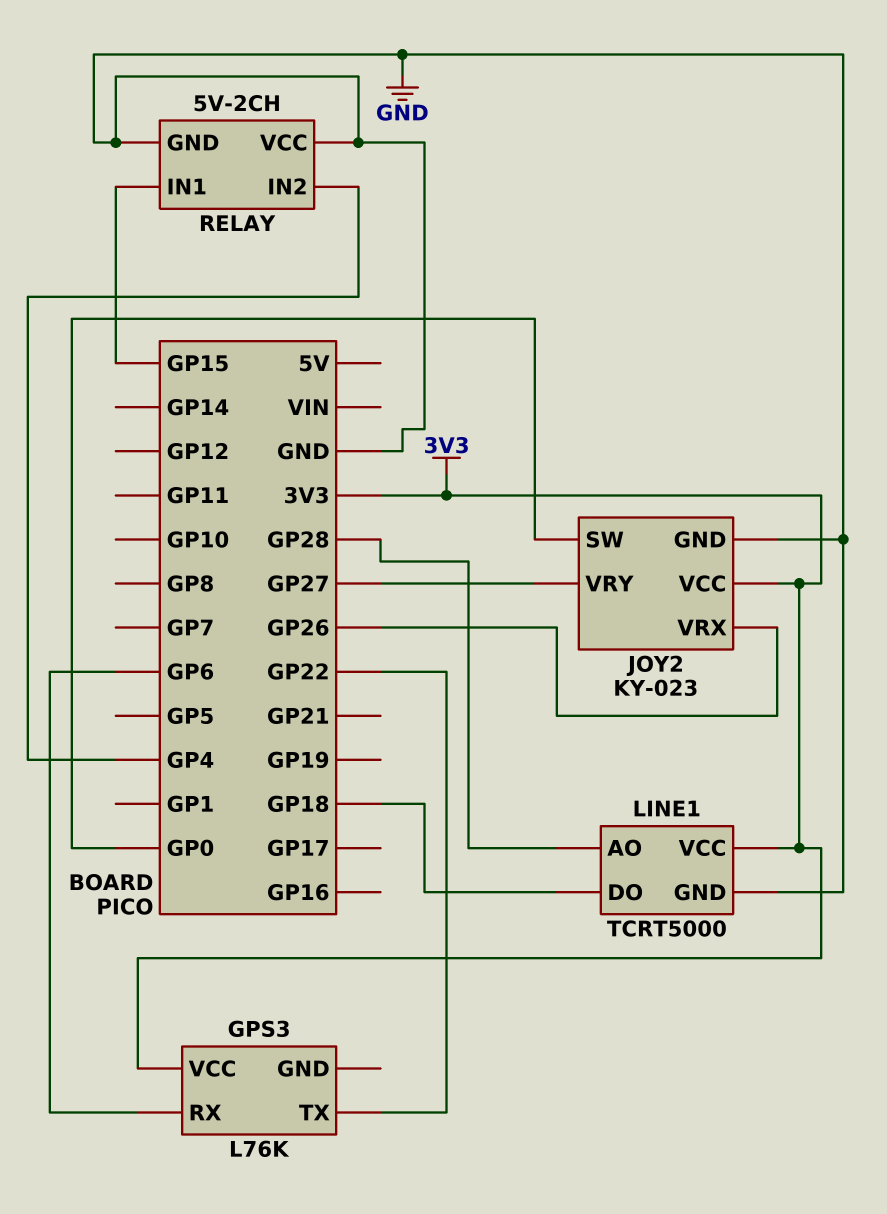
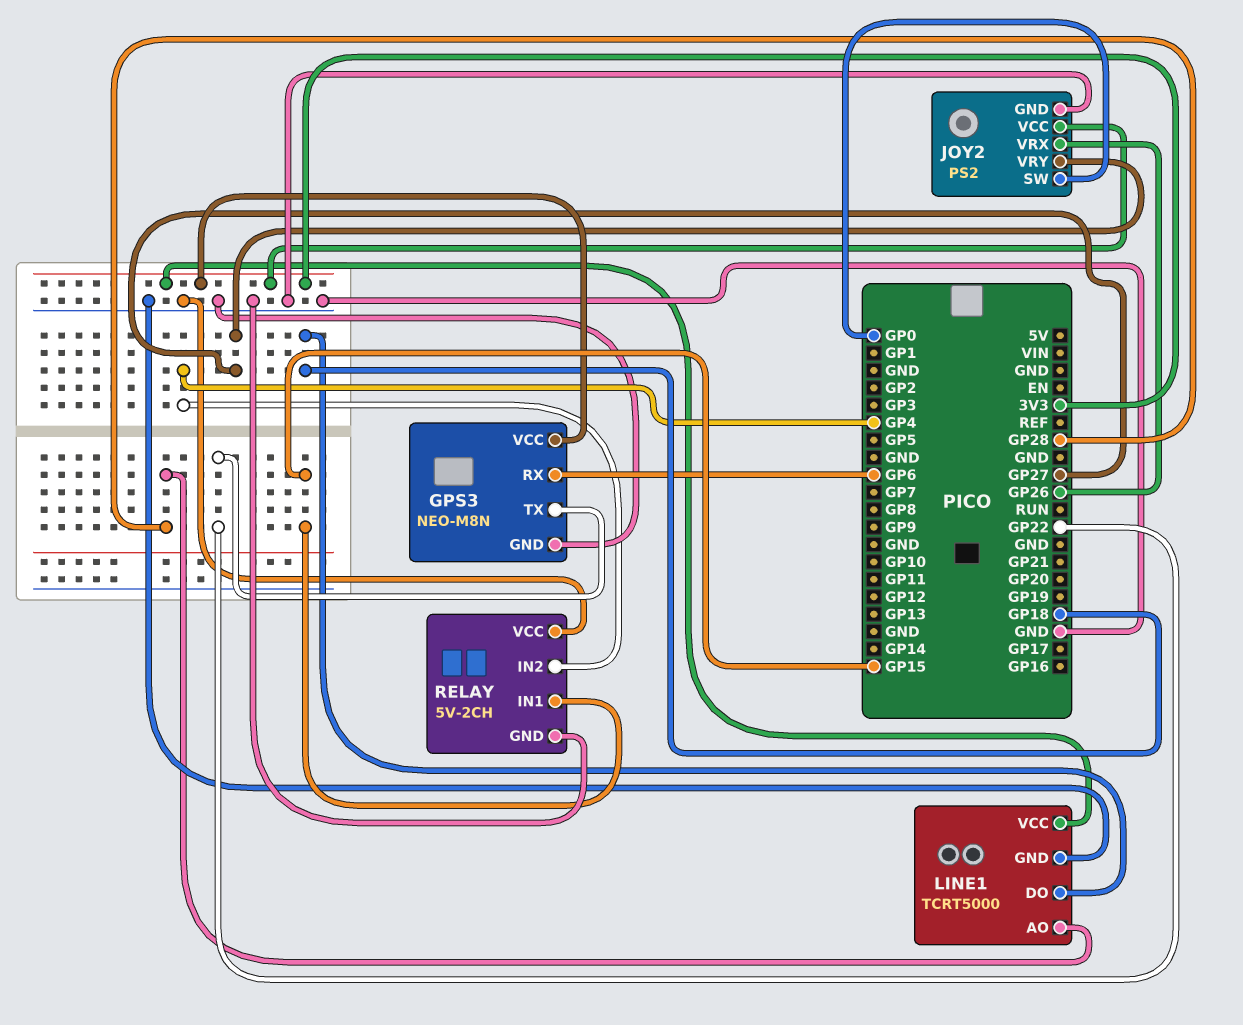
GPS3: L76K -> NEO-M8N
GPS3 pin GND: none -> GND
JOY2: KY-023 -> PS2

